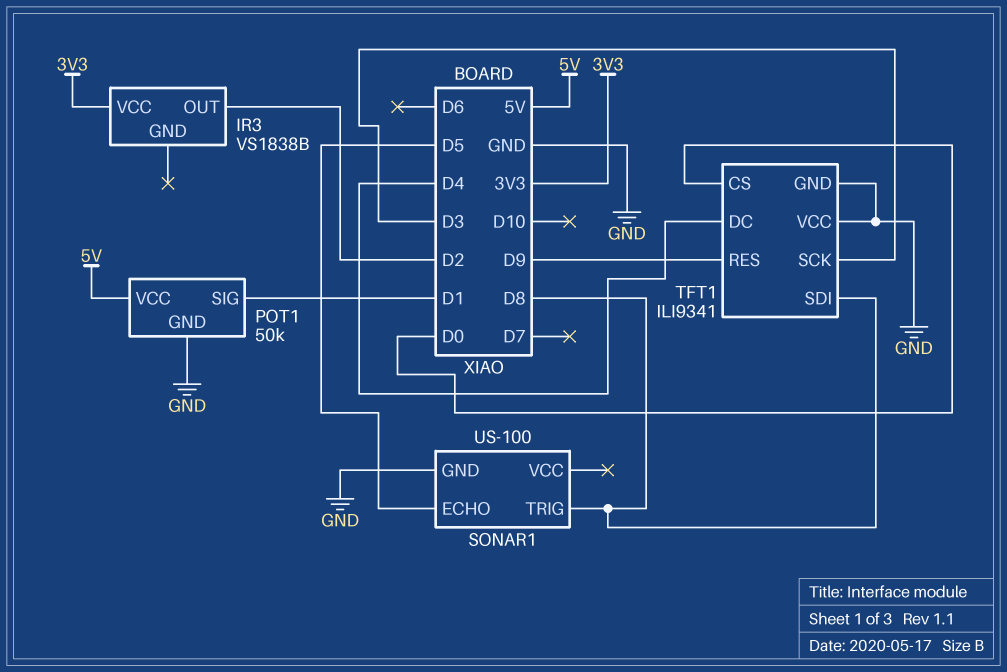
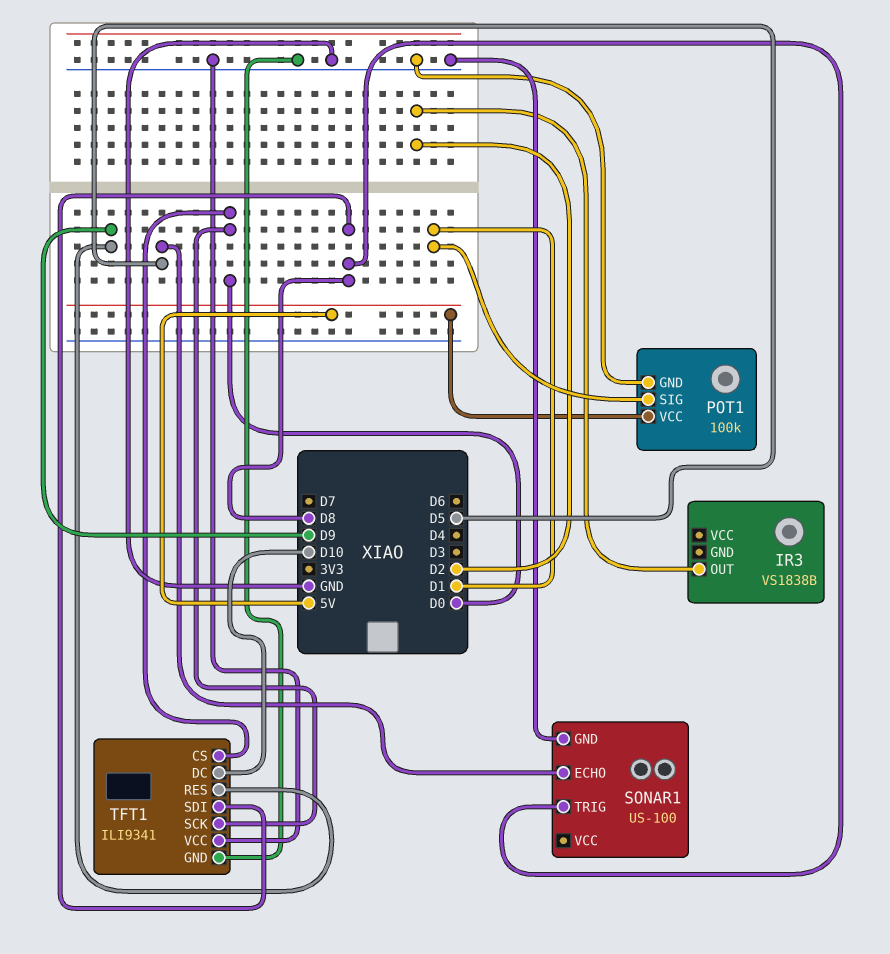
IR3 pin VCC: 3V3 -> none
POT1: 50k -> 100k
TFT1 pin DC: D4 -> D10
TFT1 pin SCK: D3 -> D0

